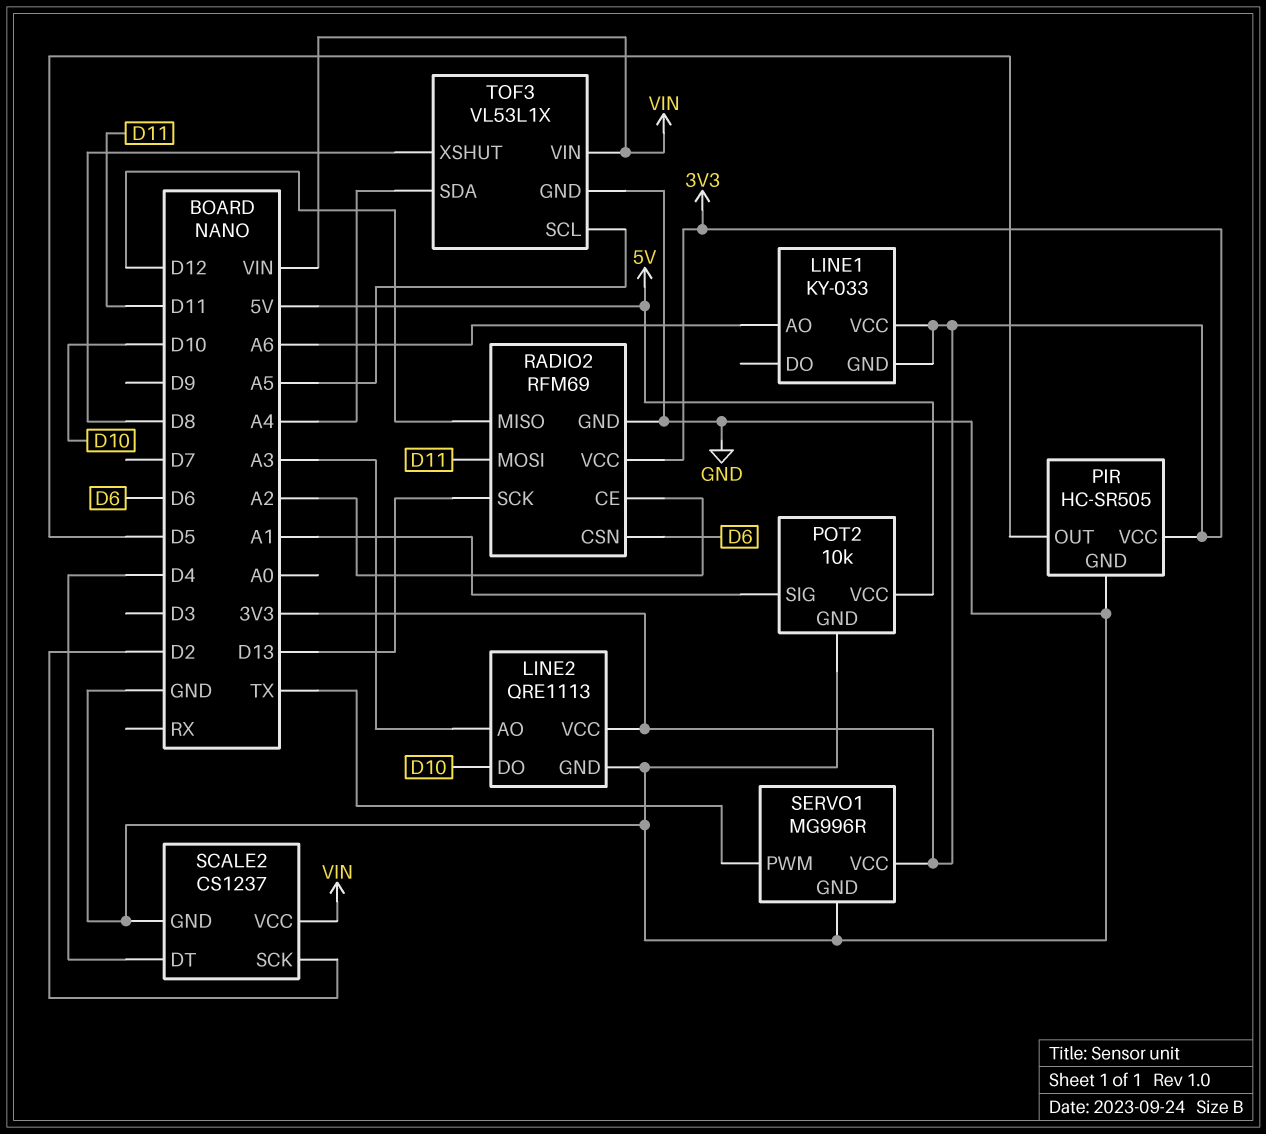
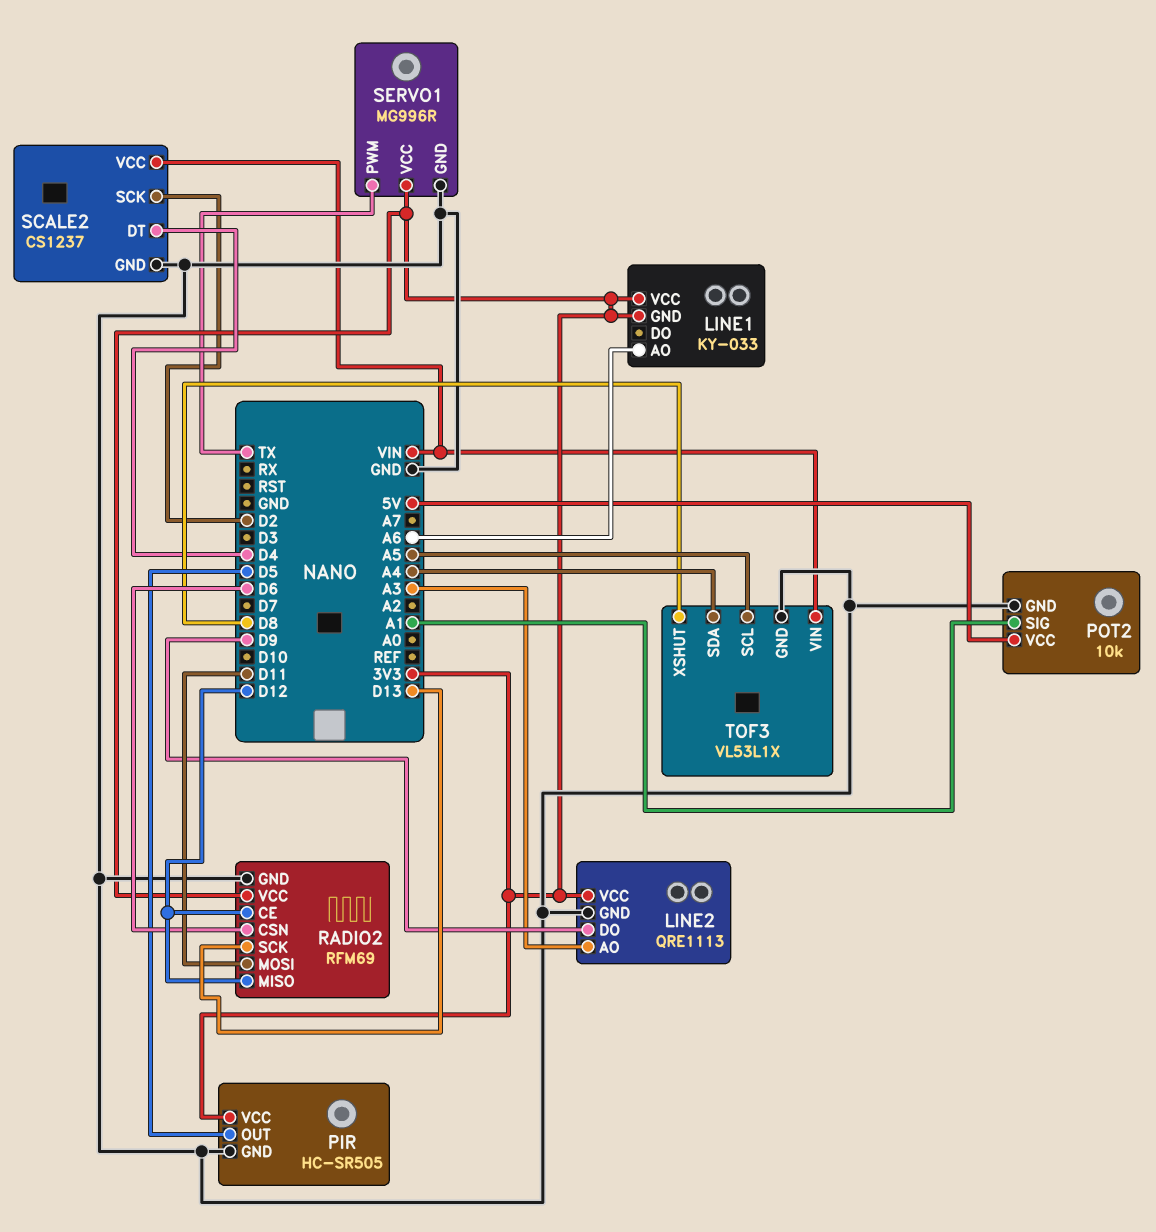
LINE2 pin DO: D10 -> D9
RADIO2 pin CE: A2 -> D12

